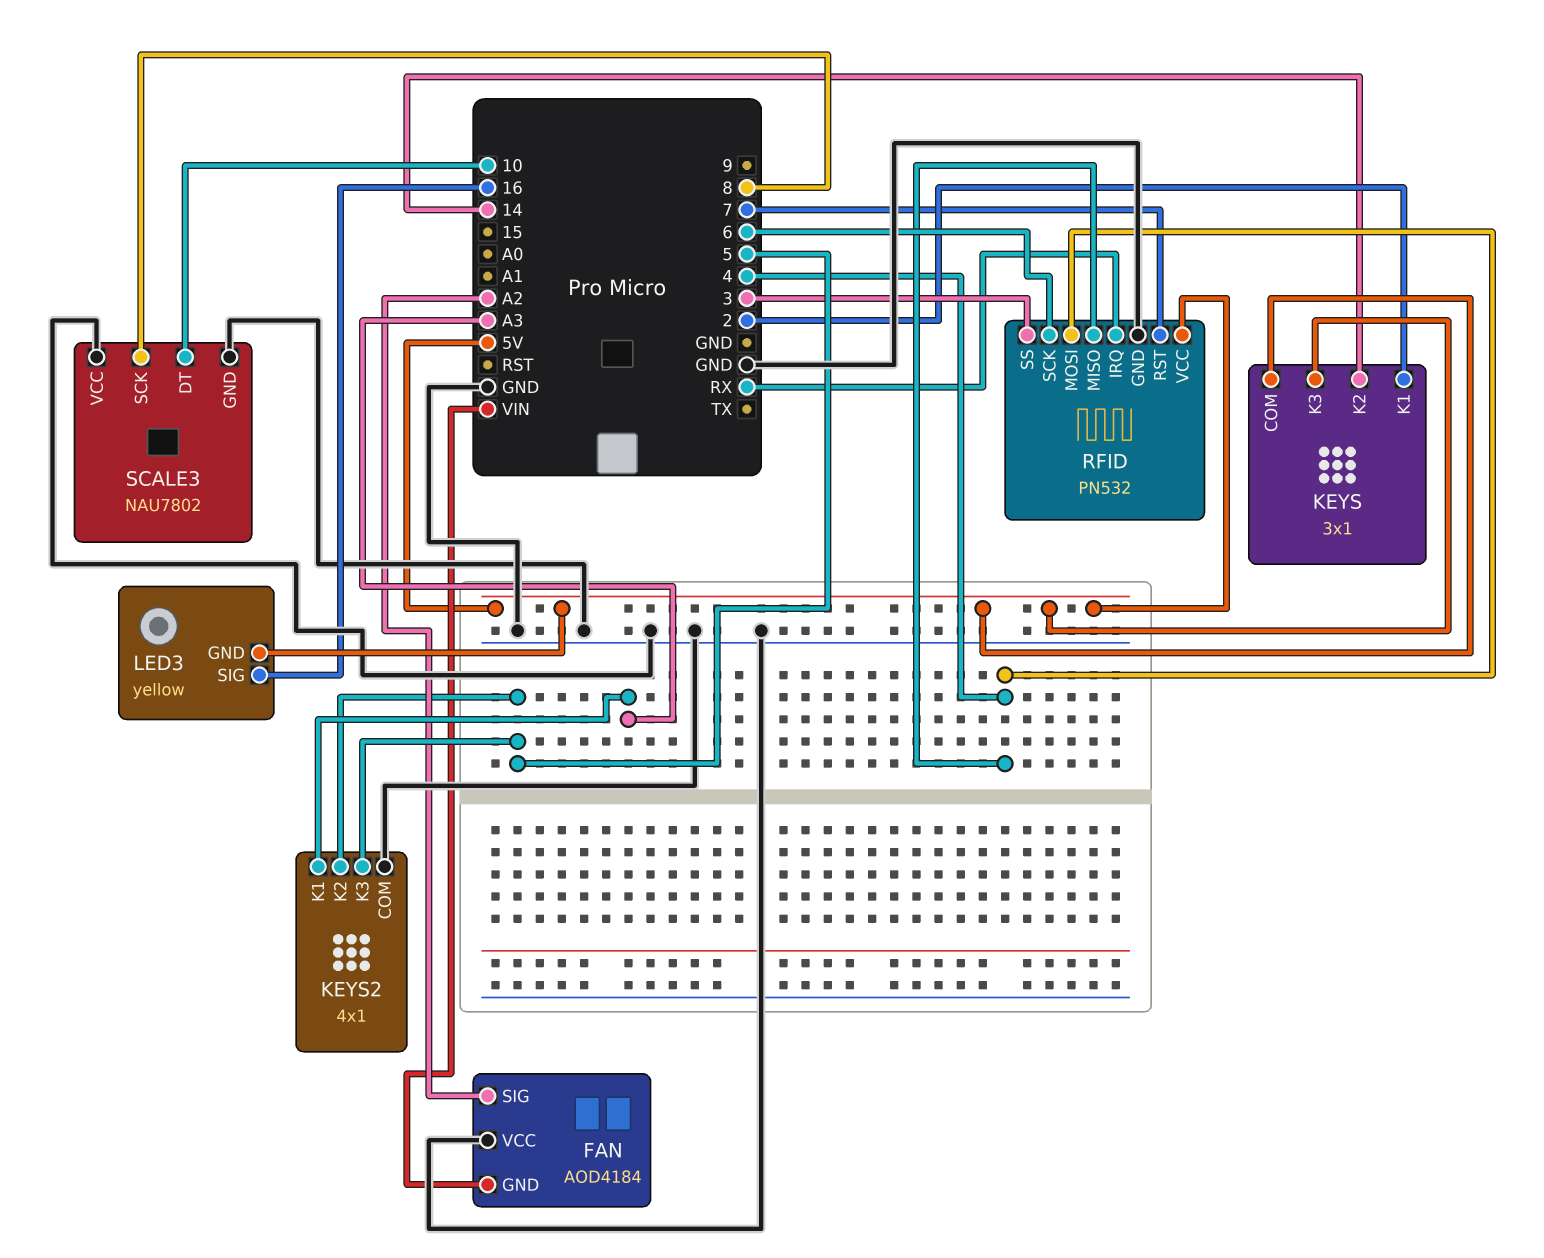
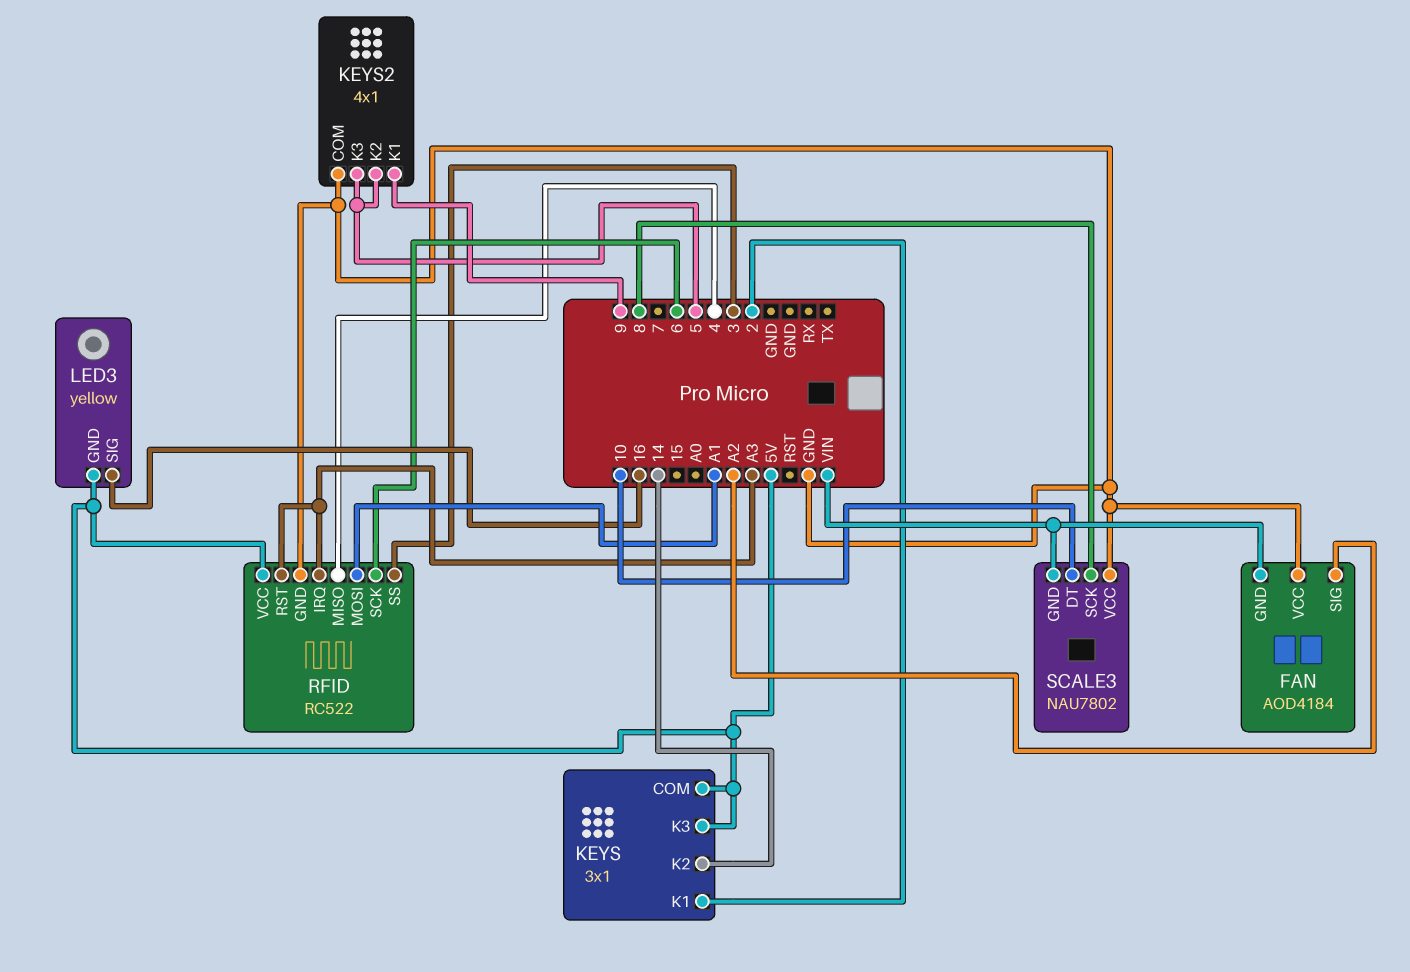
KEYS2 pin K1: A3 -> 9
RFID: PN532 -> RC522
RFID pin IRQ: RX -> A3
RFID pin MOSI: 4 -> A1
RFID pin RST: 7 -> A3
SCALE3 pin GND: GND -> VIN

